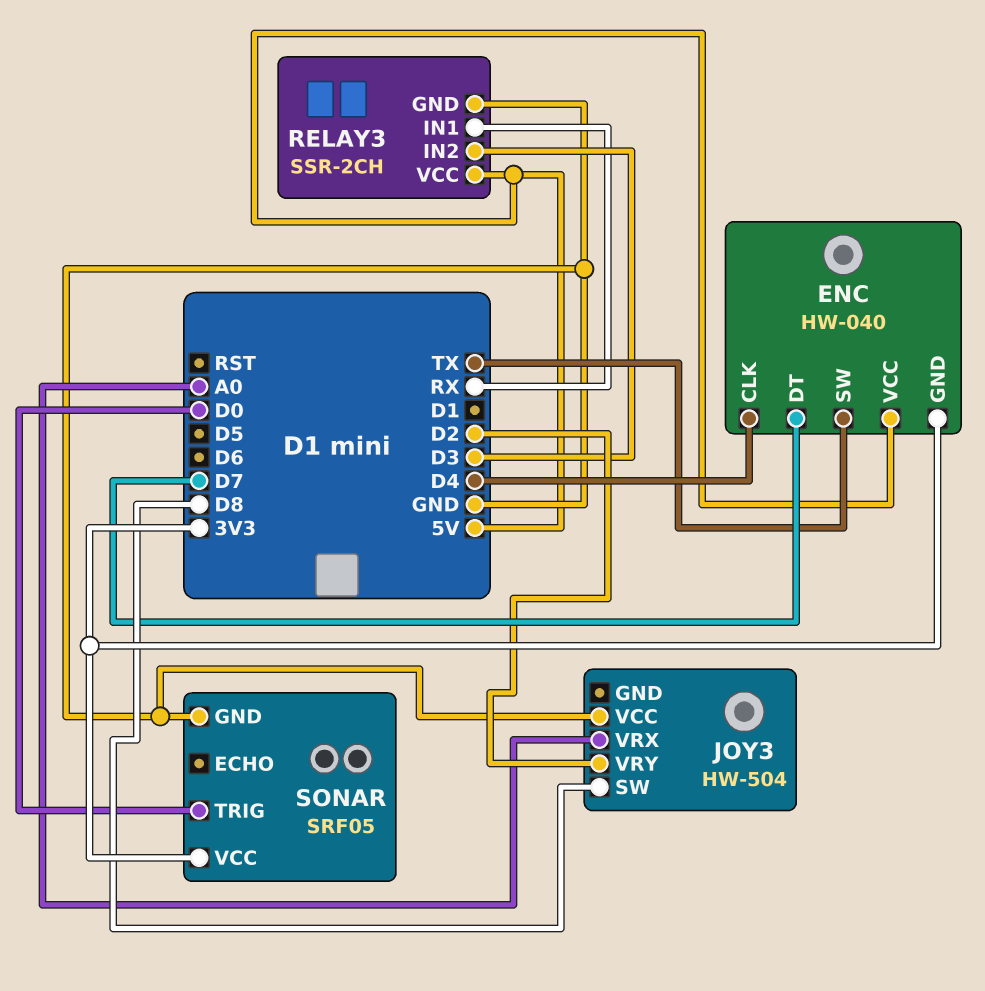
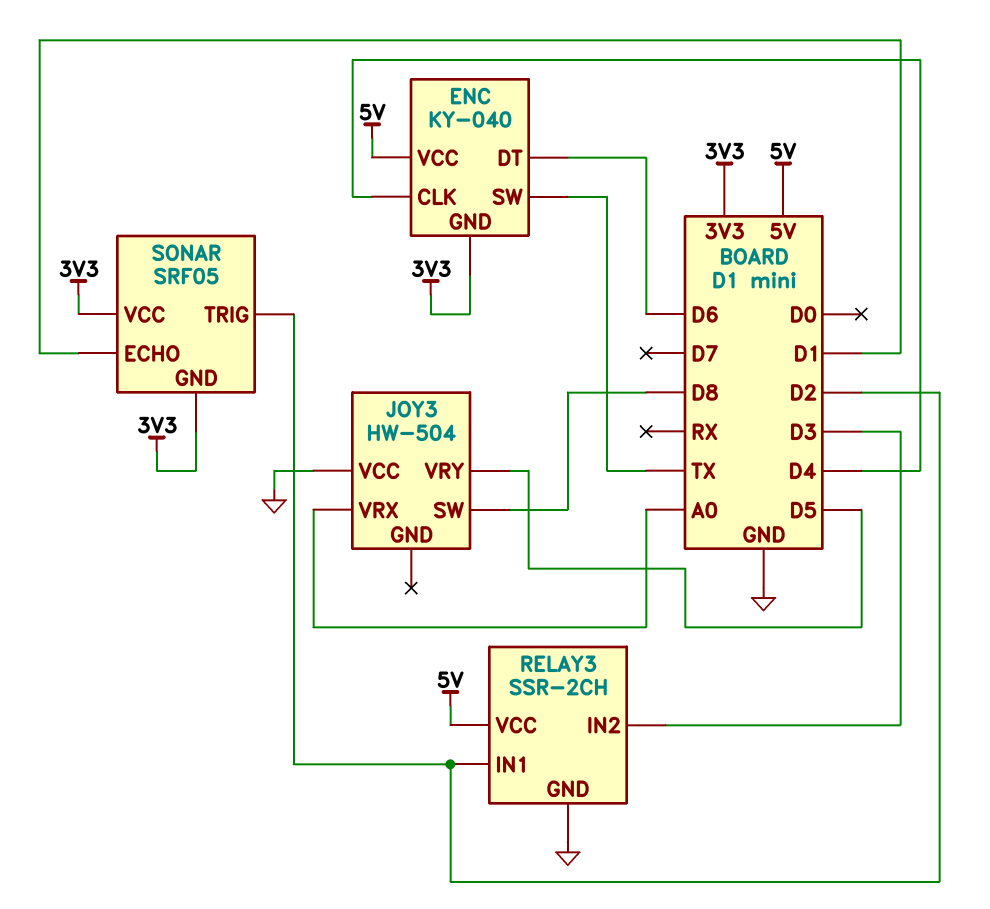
ENC: HW-040 -> KY-040
ENC pin DT: D7 -> D6
JOY3 pin VRY: D2 -> D5
RELAY3 pin IN1: RX -> D2
SONAR pin ECHO: none -> D1
SONAR pin GND: GND -> 3V3
SONAR pin TRIG: D0 -> D2

